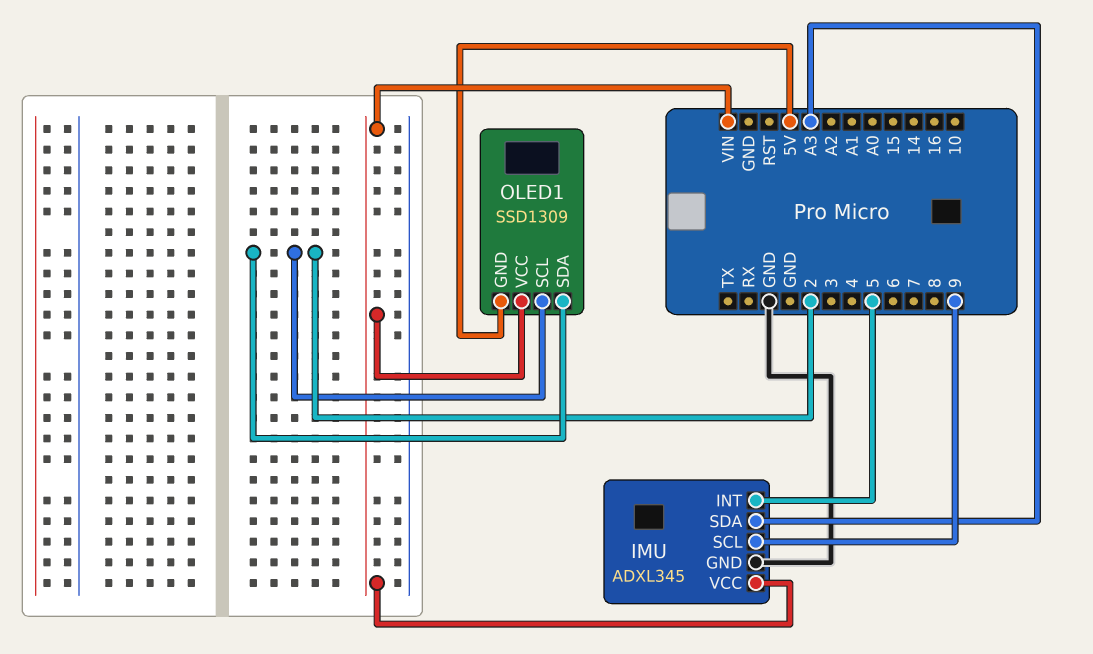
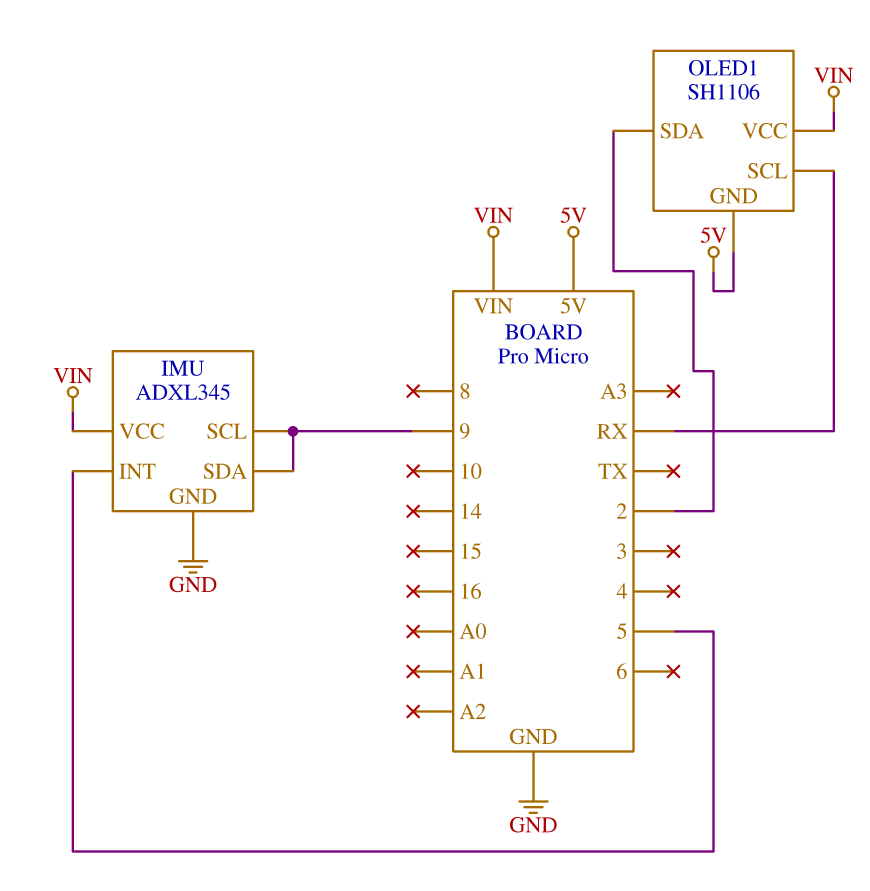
IMU pin SDA: A3 -> 9
OLED1: SSD1309 -> SH1106
OLED1 pin SCL: 2 -> RX

